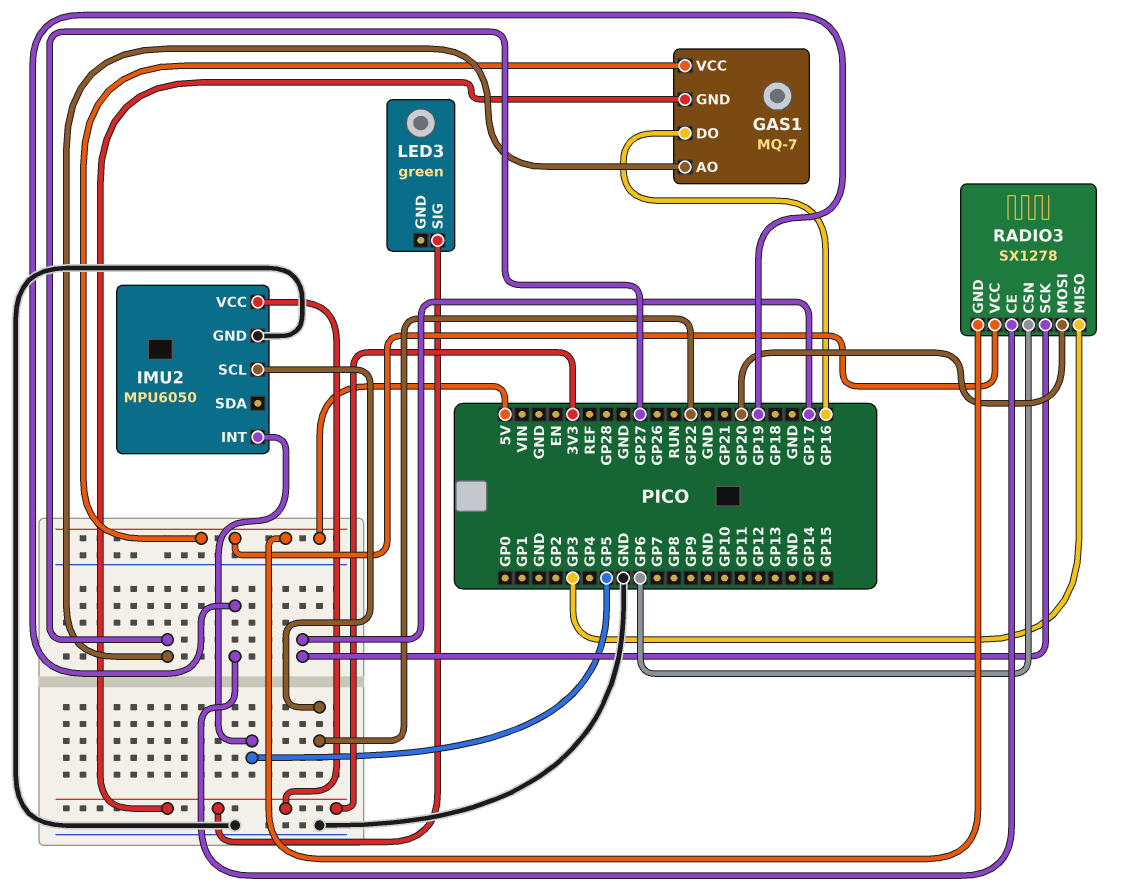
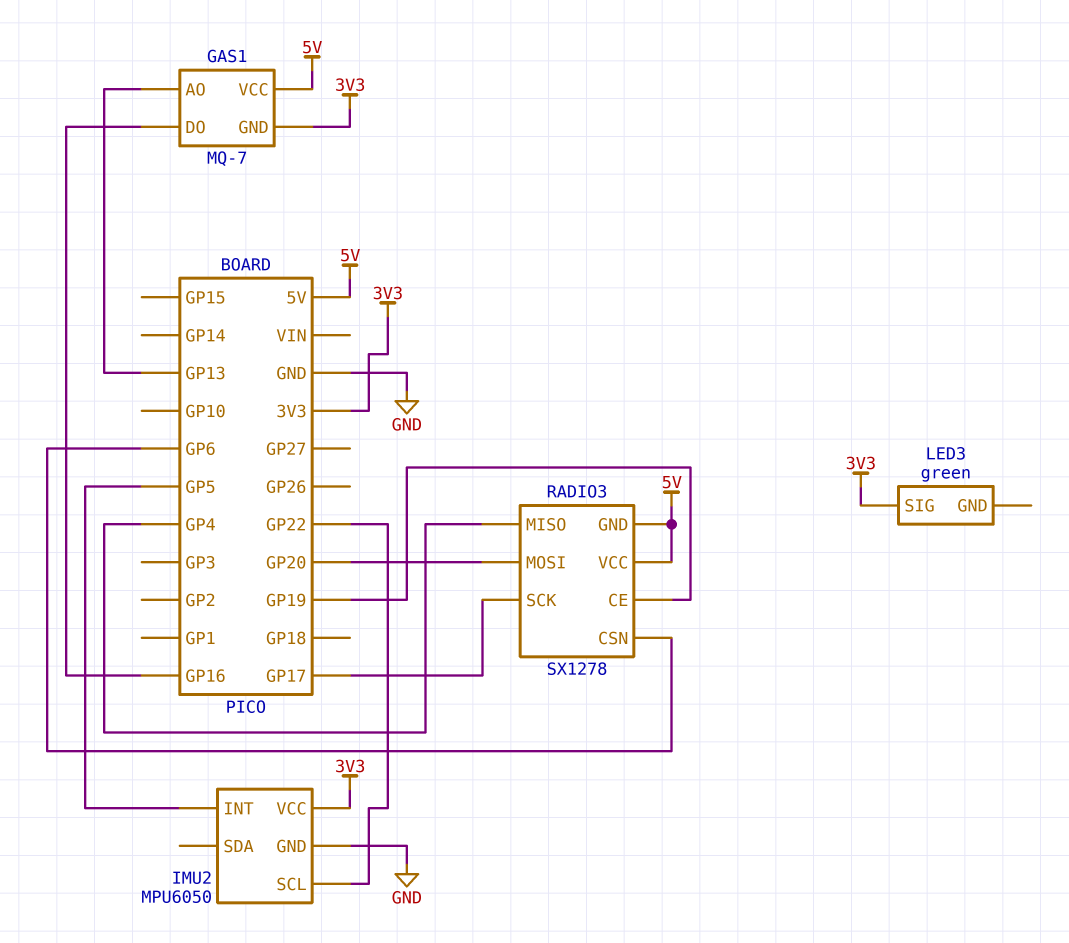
GAS1 pin AO: GP27 -> GP13
RADIO3 pin MISO: GP3 -> GP4

